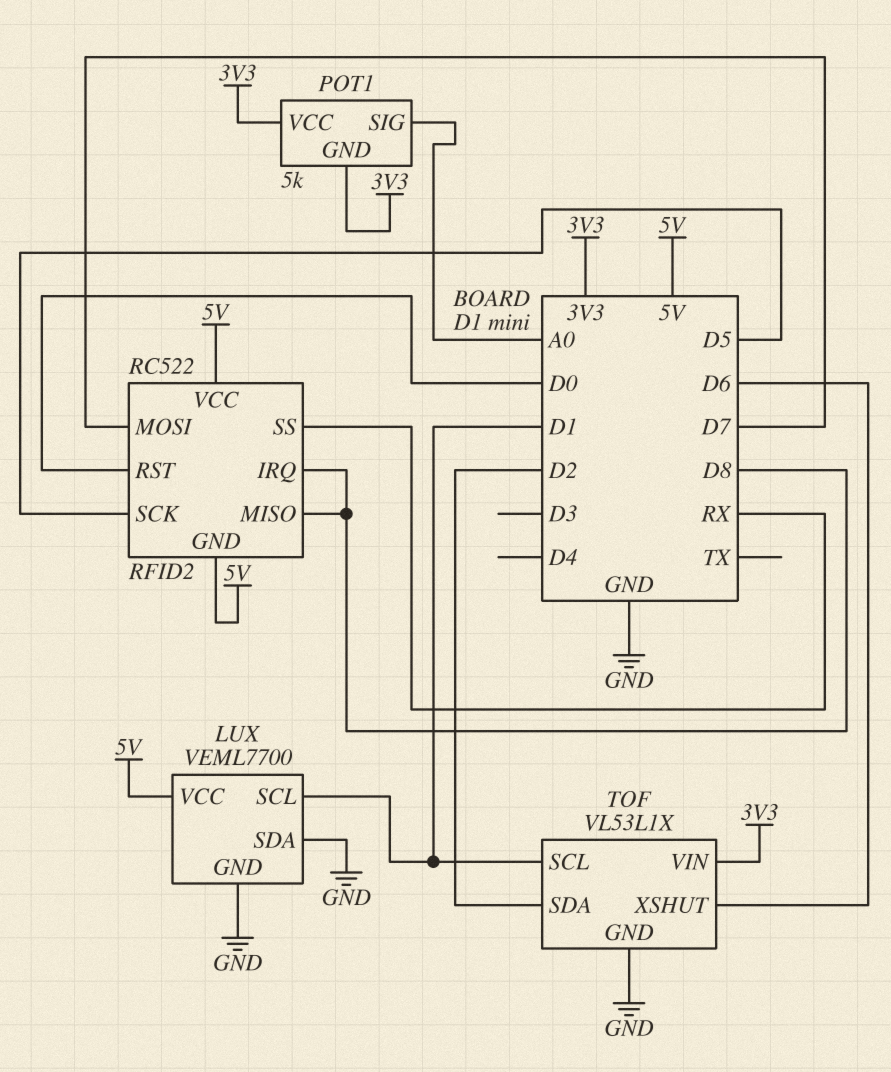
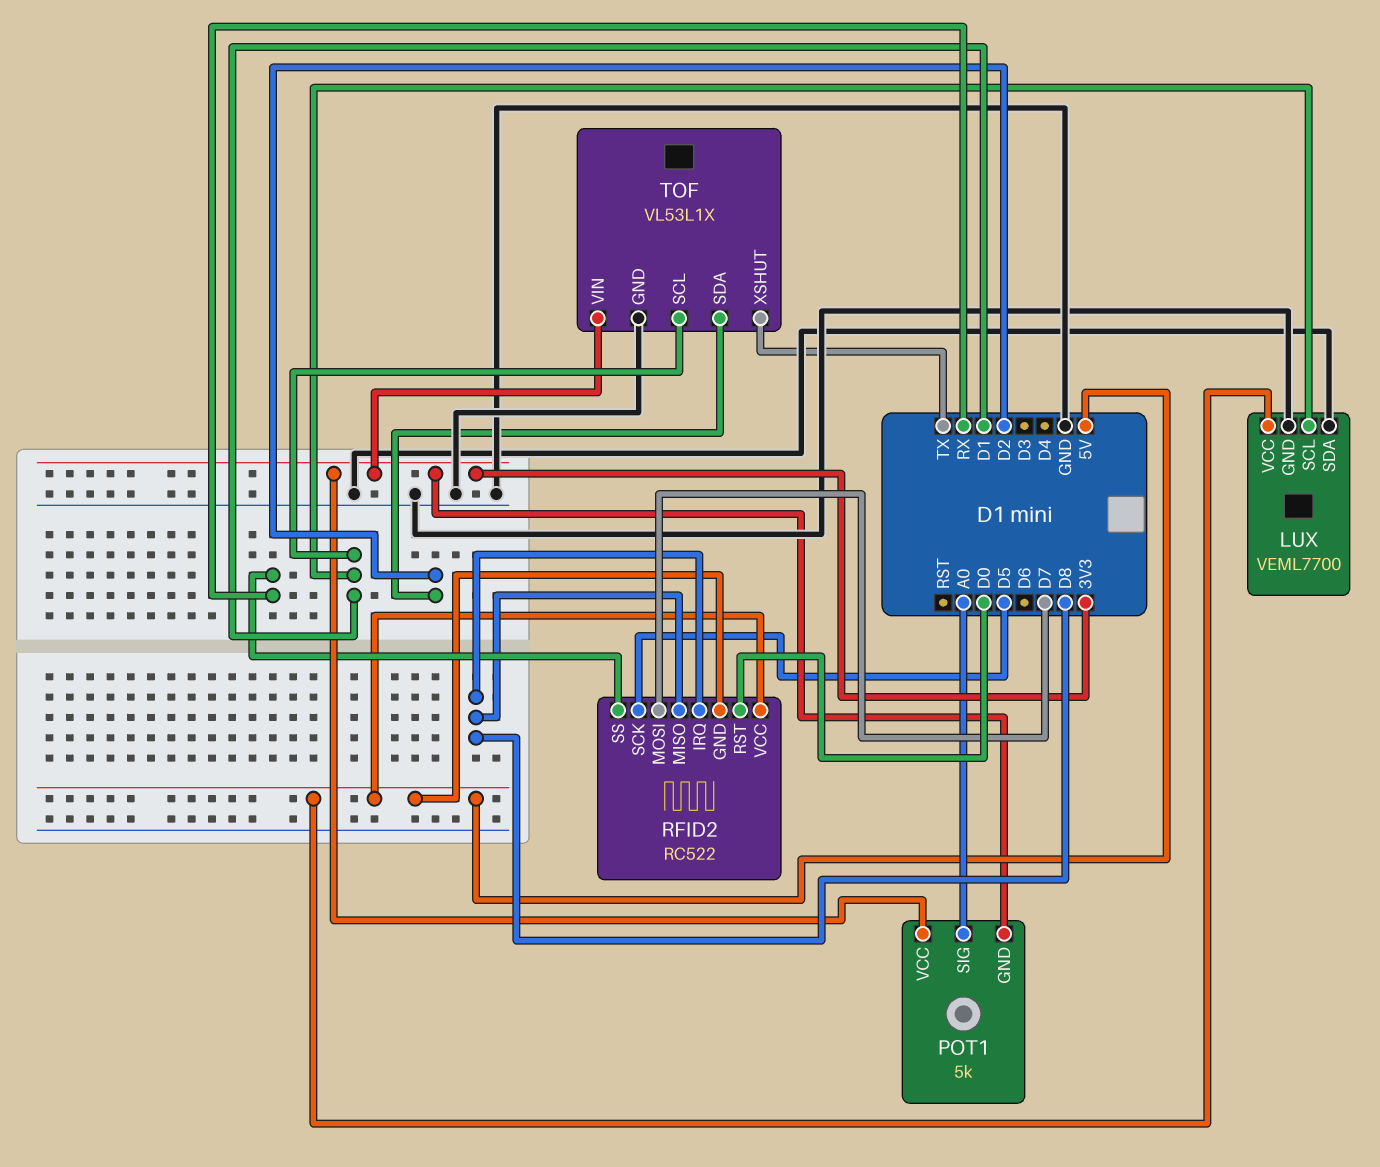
TOF pin XSHUT: D6 -> TX

